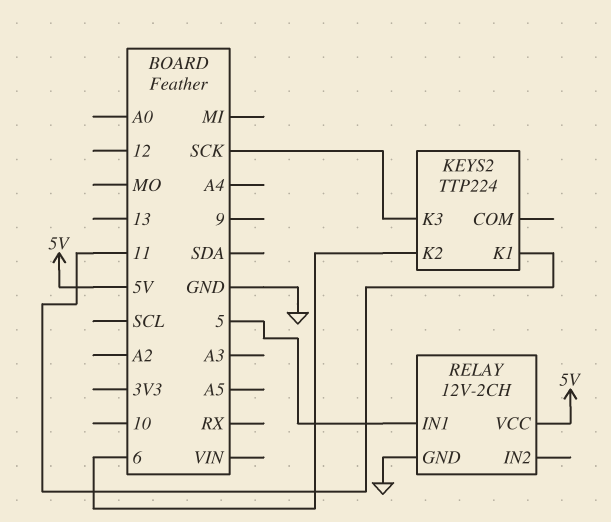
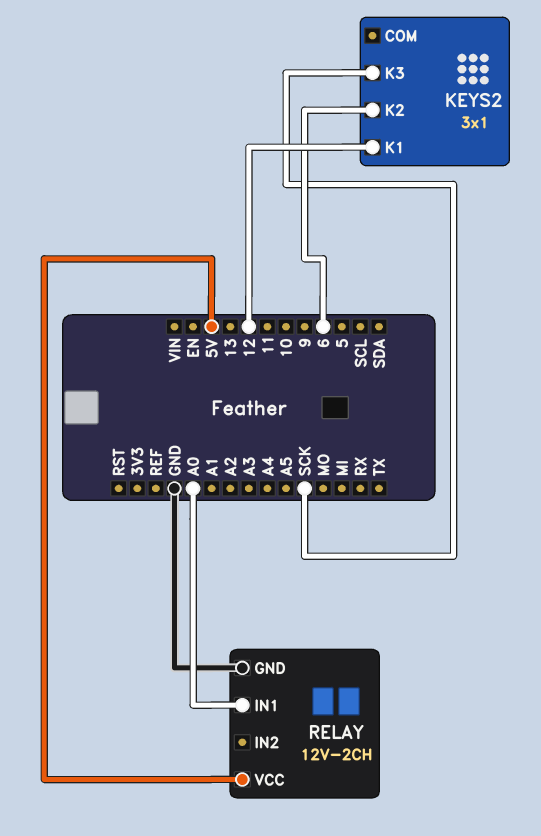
KEYS2: TTP224 -> 3x1
KEYS2 pin K1: 11 -> 12
RELAY pin IN1: 5 -> A0

